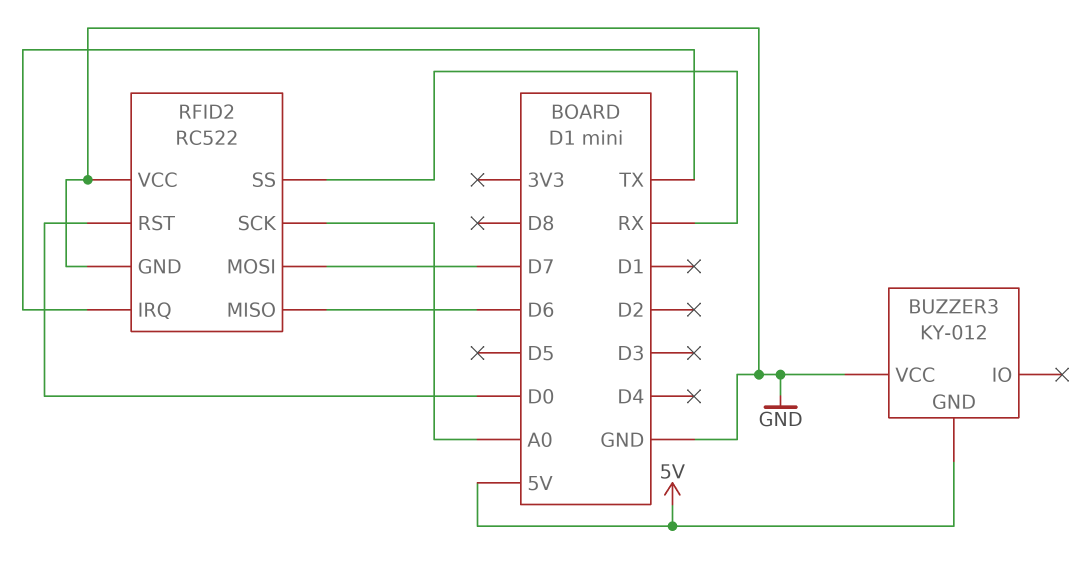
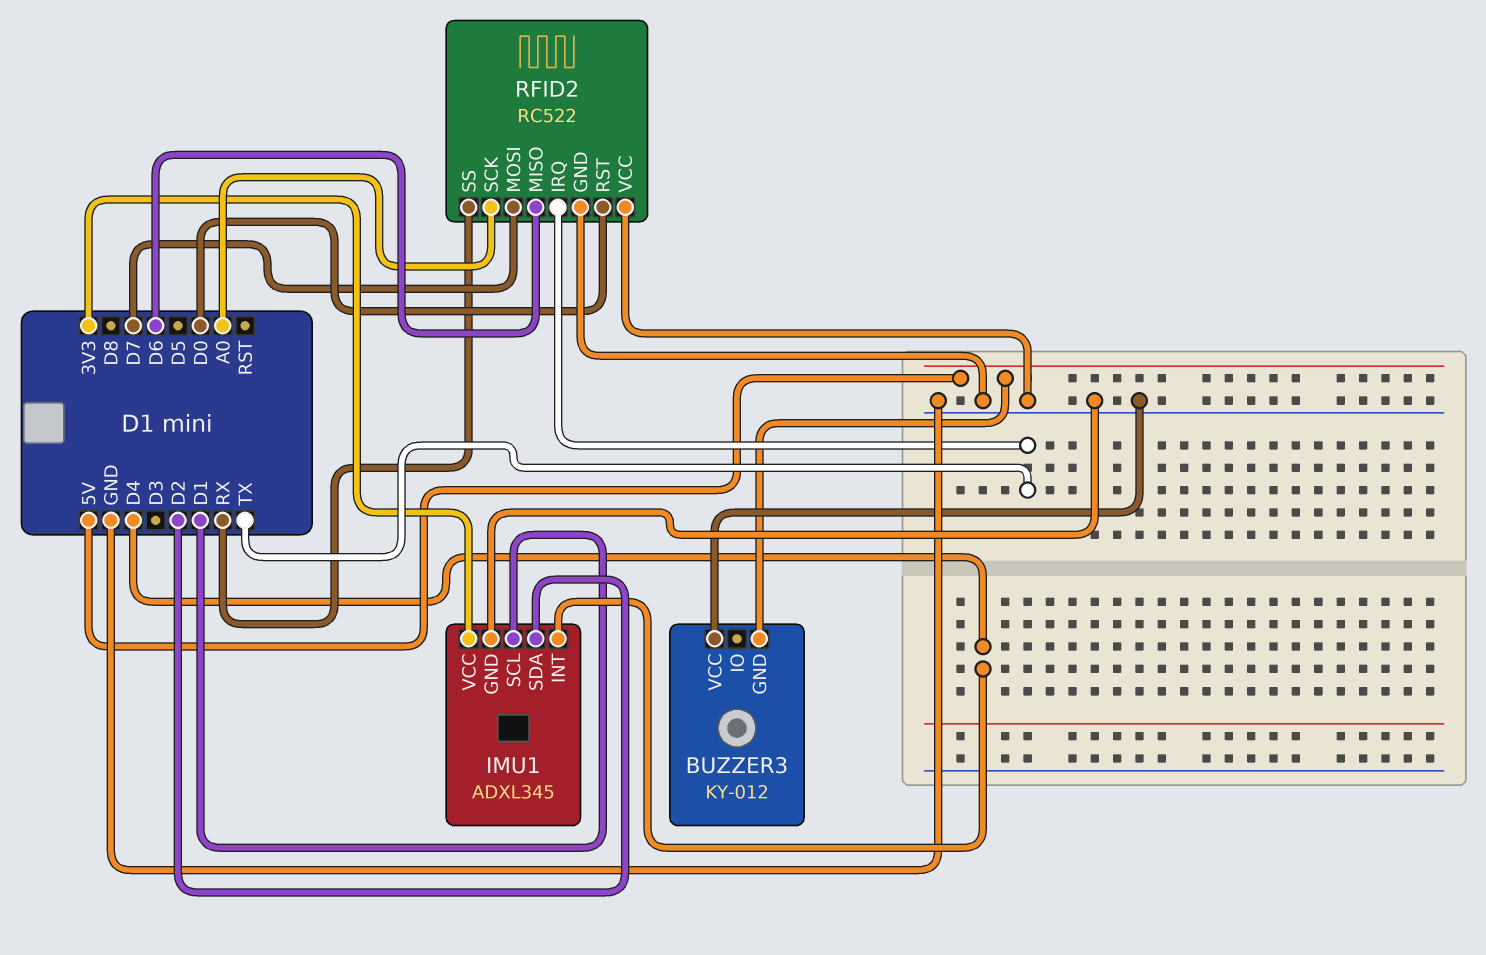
IMU1: none -> ADXL345
IMU1 pin GND: none -> GND
IMU1 pin INT: none -> D4
IMU1 pin SCL: none -> D1
IMU1 pin SDA: none -> D2
IMU1 pin VCC: none -> 3V3

